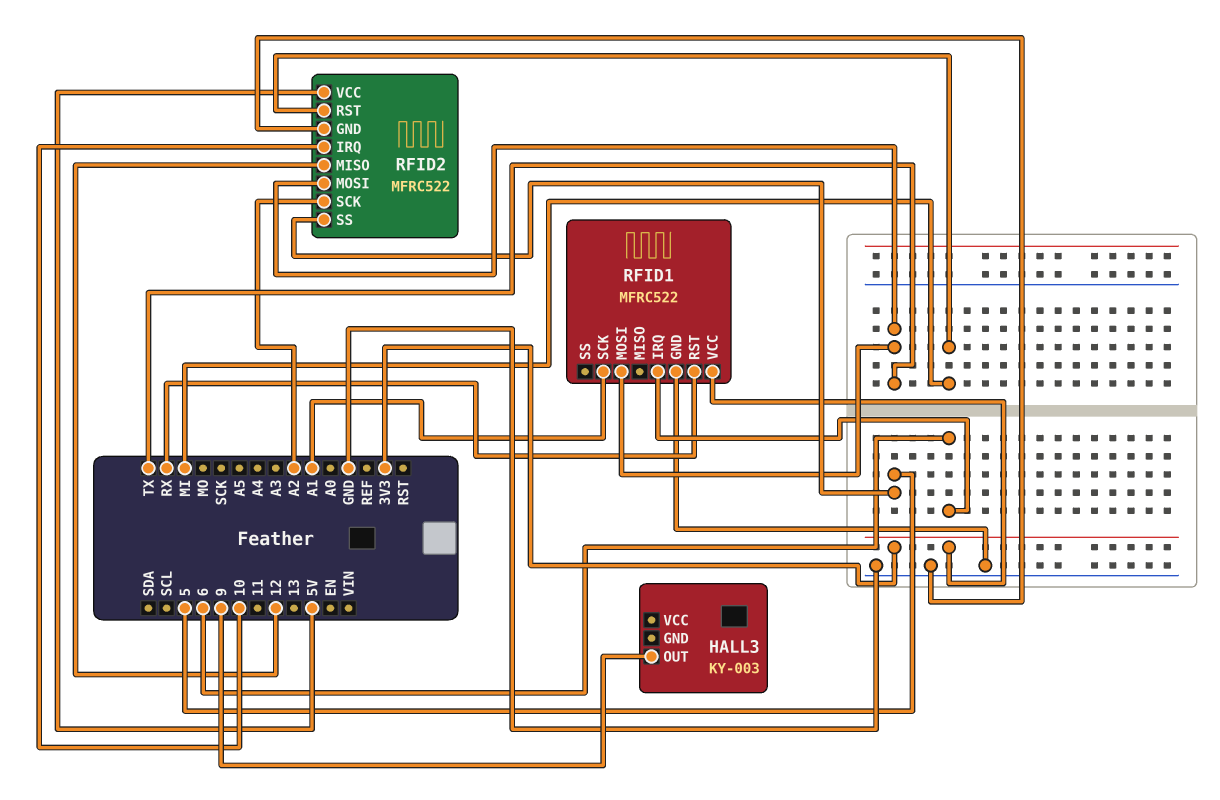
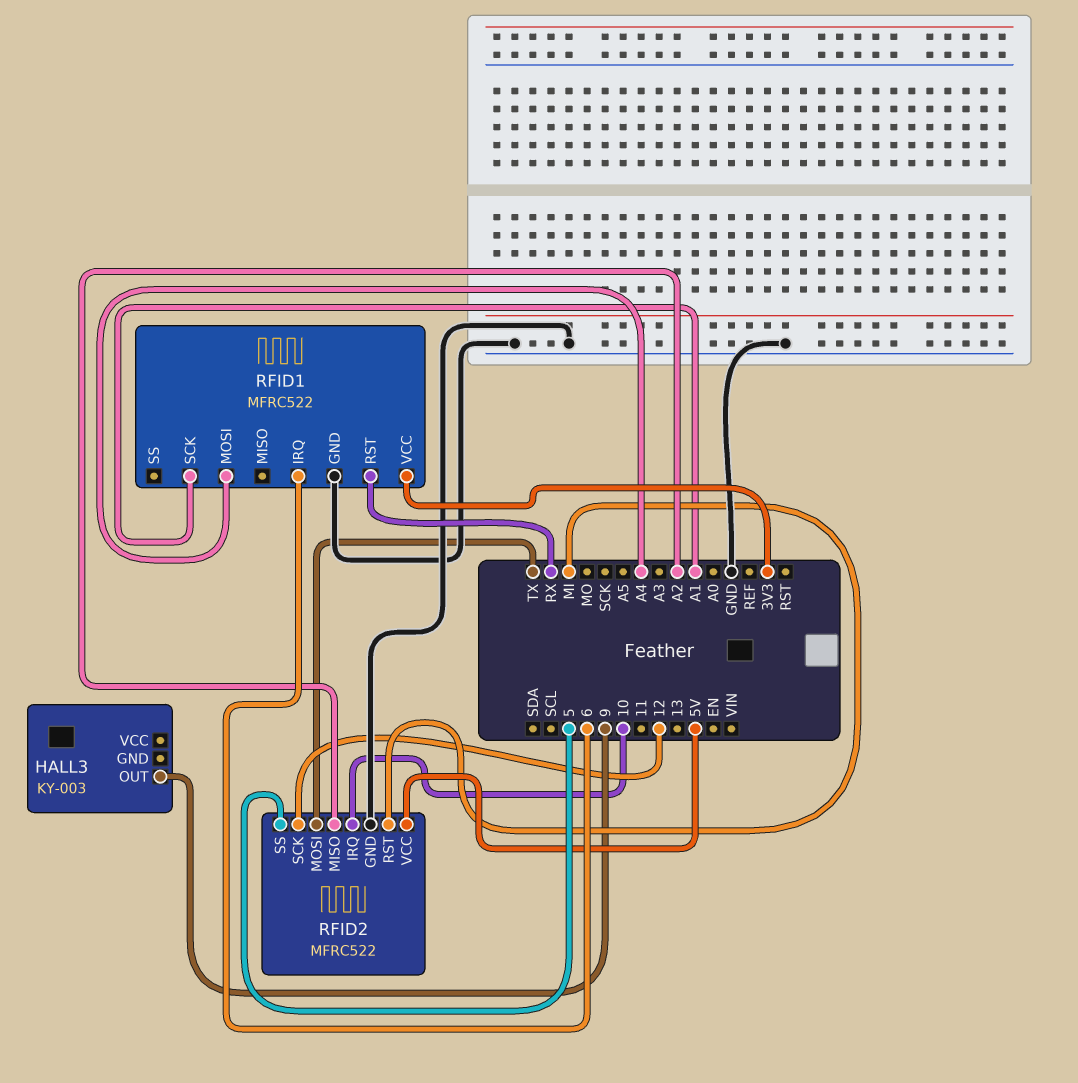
RFID1 pin MOSI: TX -> A4
RFID2 pin MISO: 12 -> A2
RFID2 pin SCK: A2 -> 12

